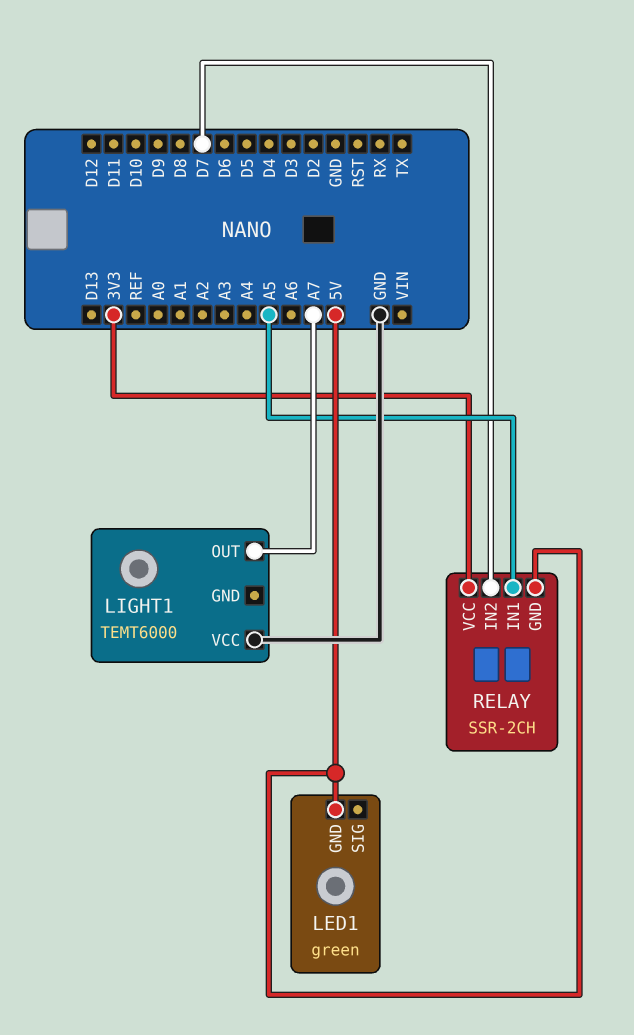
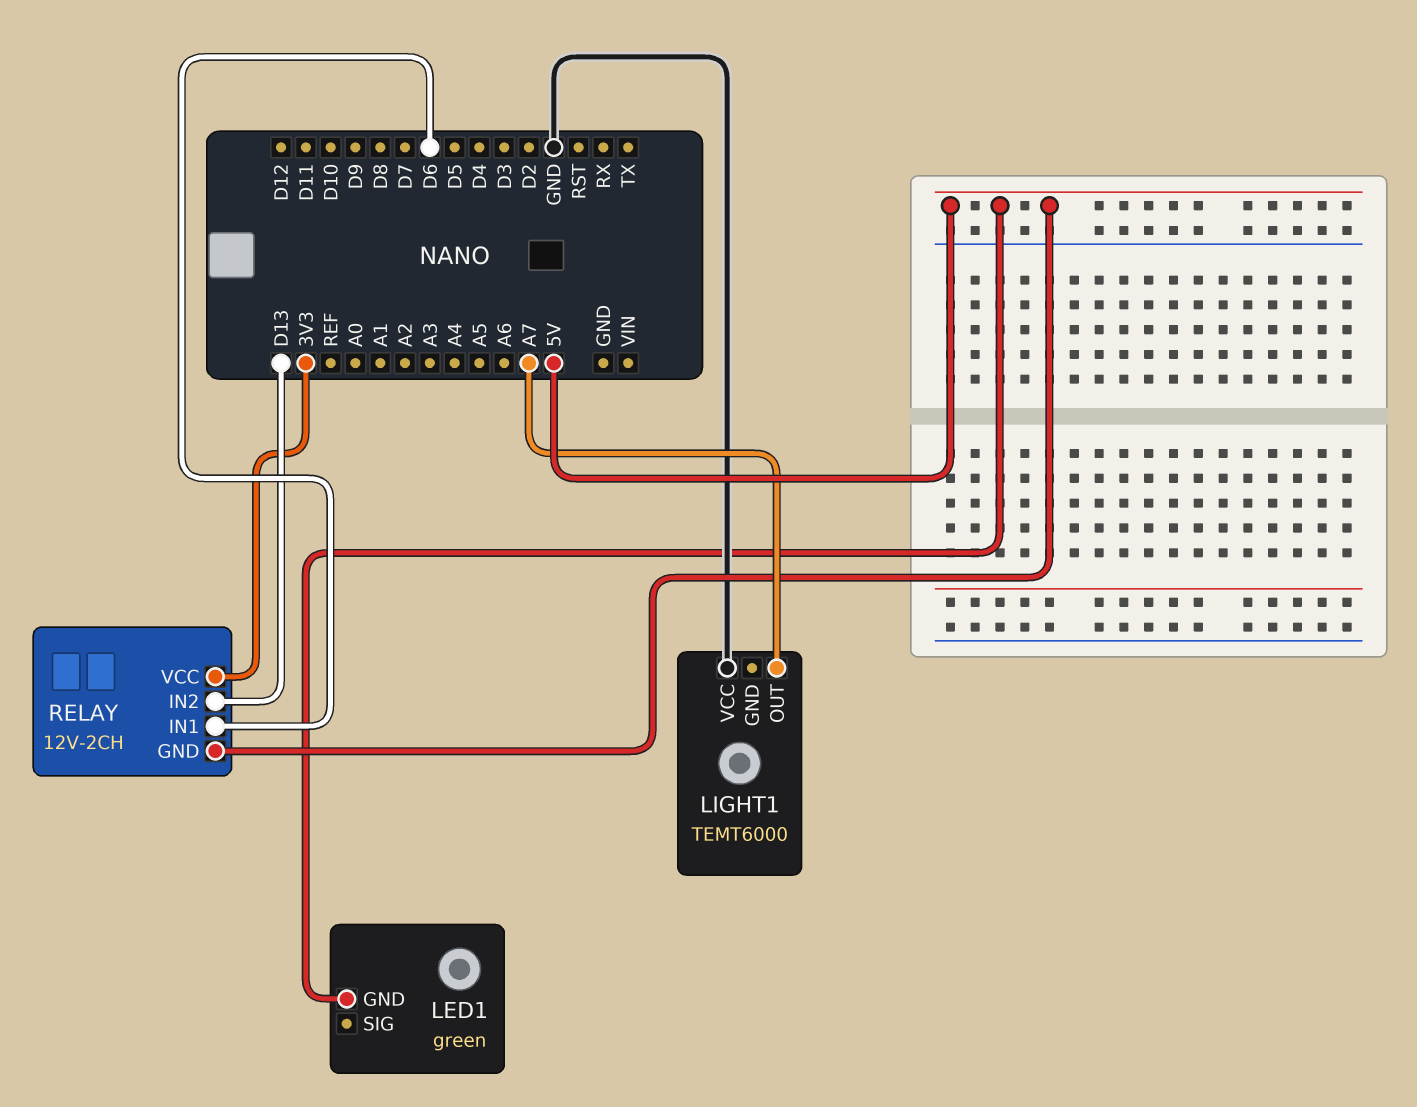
RELAY: SSR-2CH -> 12V-2CH
RELAY pin IN1: A5 -> D6
RELAY pin IN2: D7 -> D13

